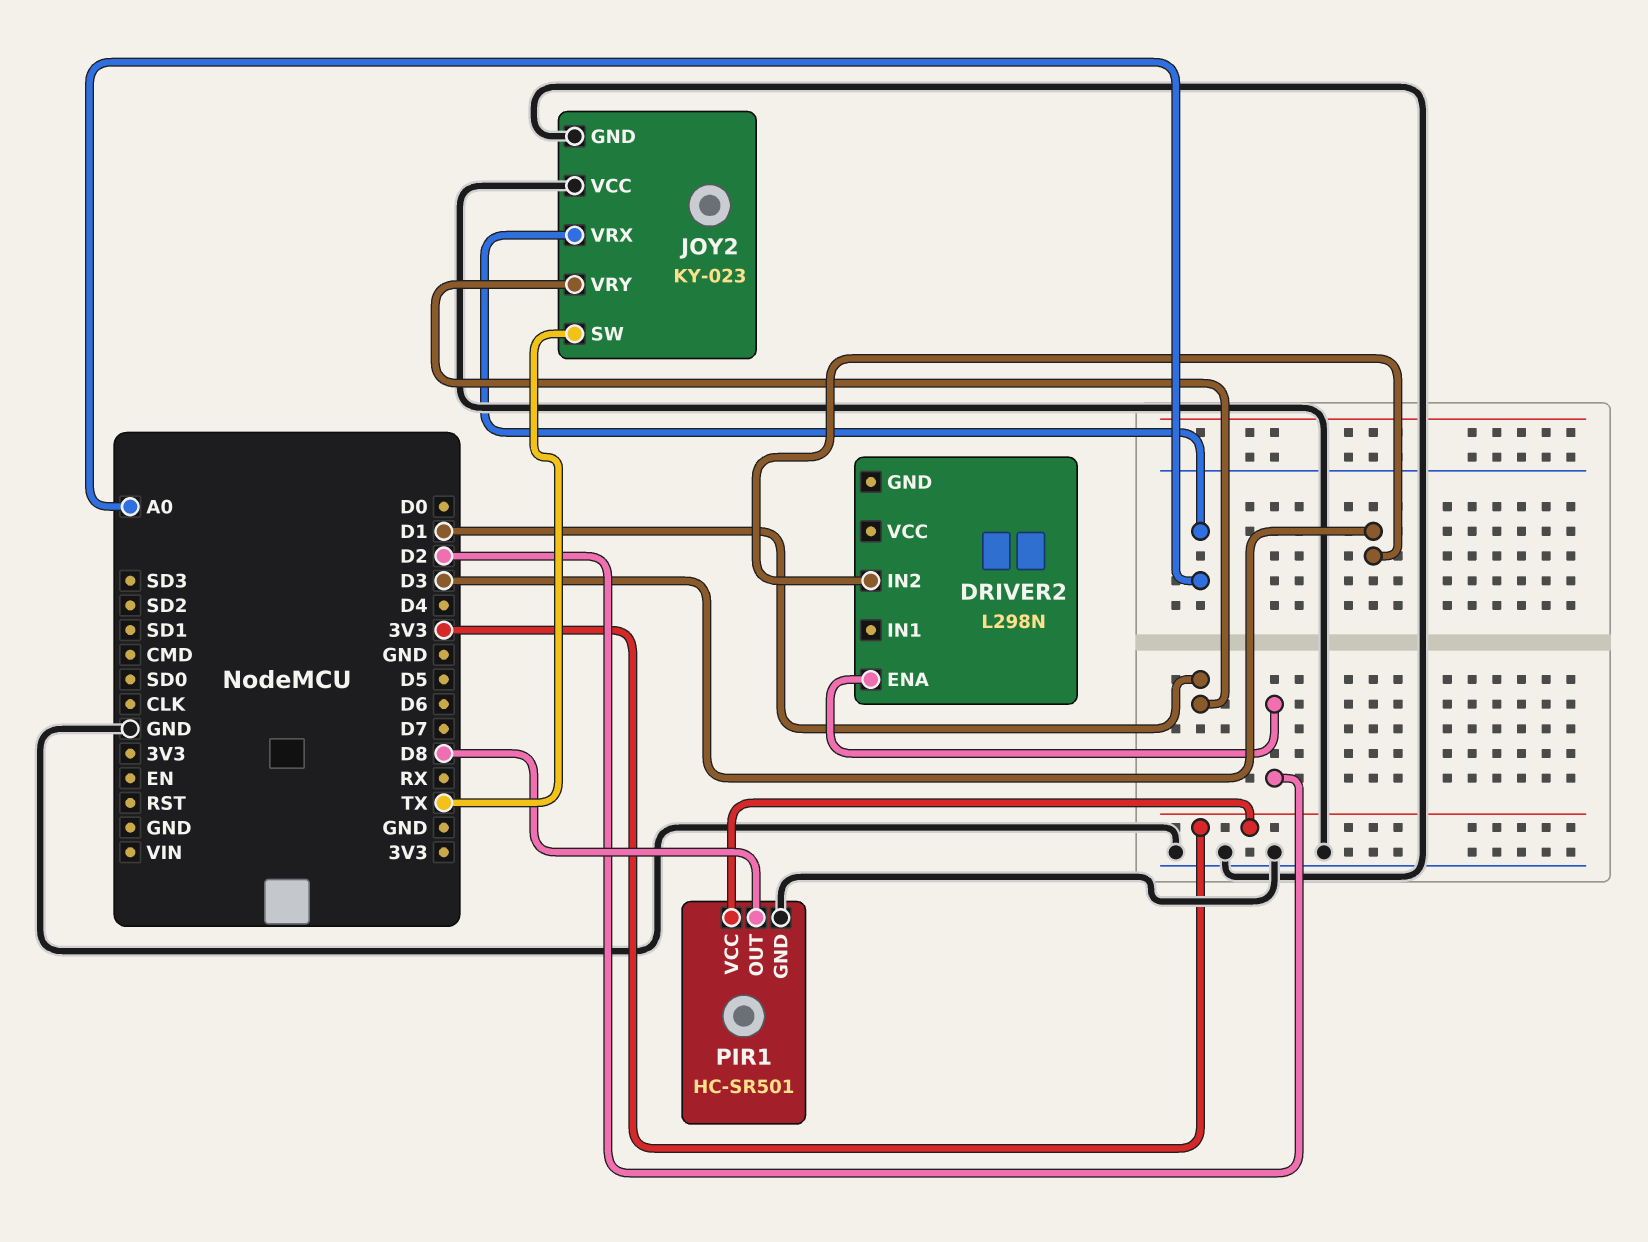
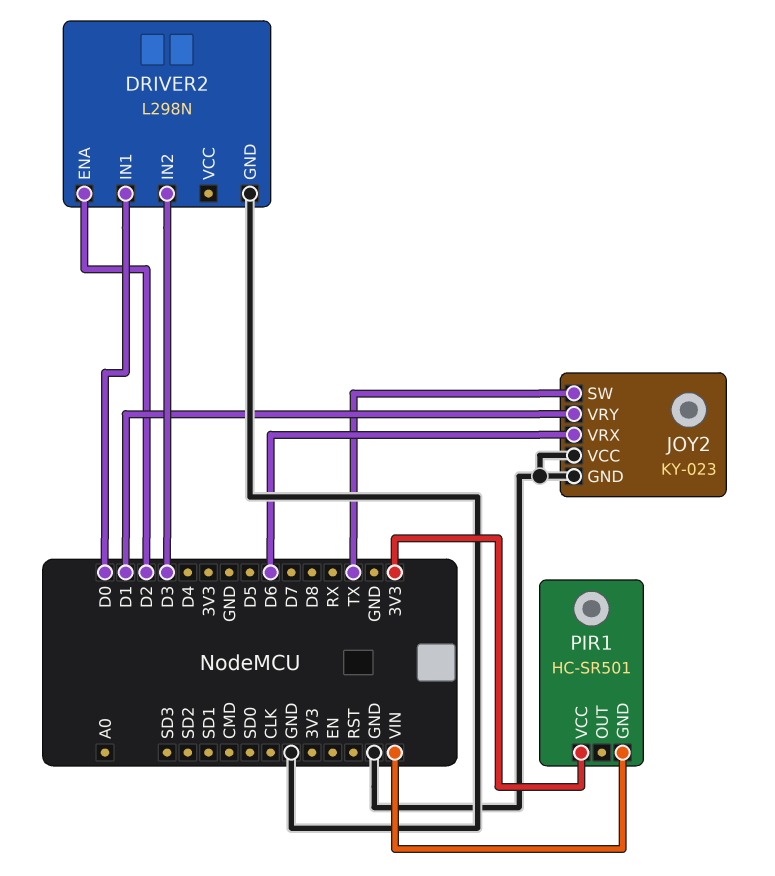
DRIVER2 pin GND: none -> GND
DRIVER2 pin IN1: none -> D0
JOY2 pin VRX: A0 -> D6
PIR1 pin GND: GND -> VIN
PIR1 pin OUT: D8 -> none

